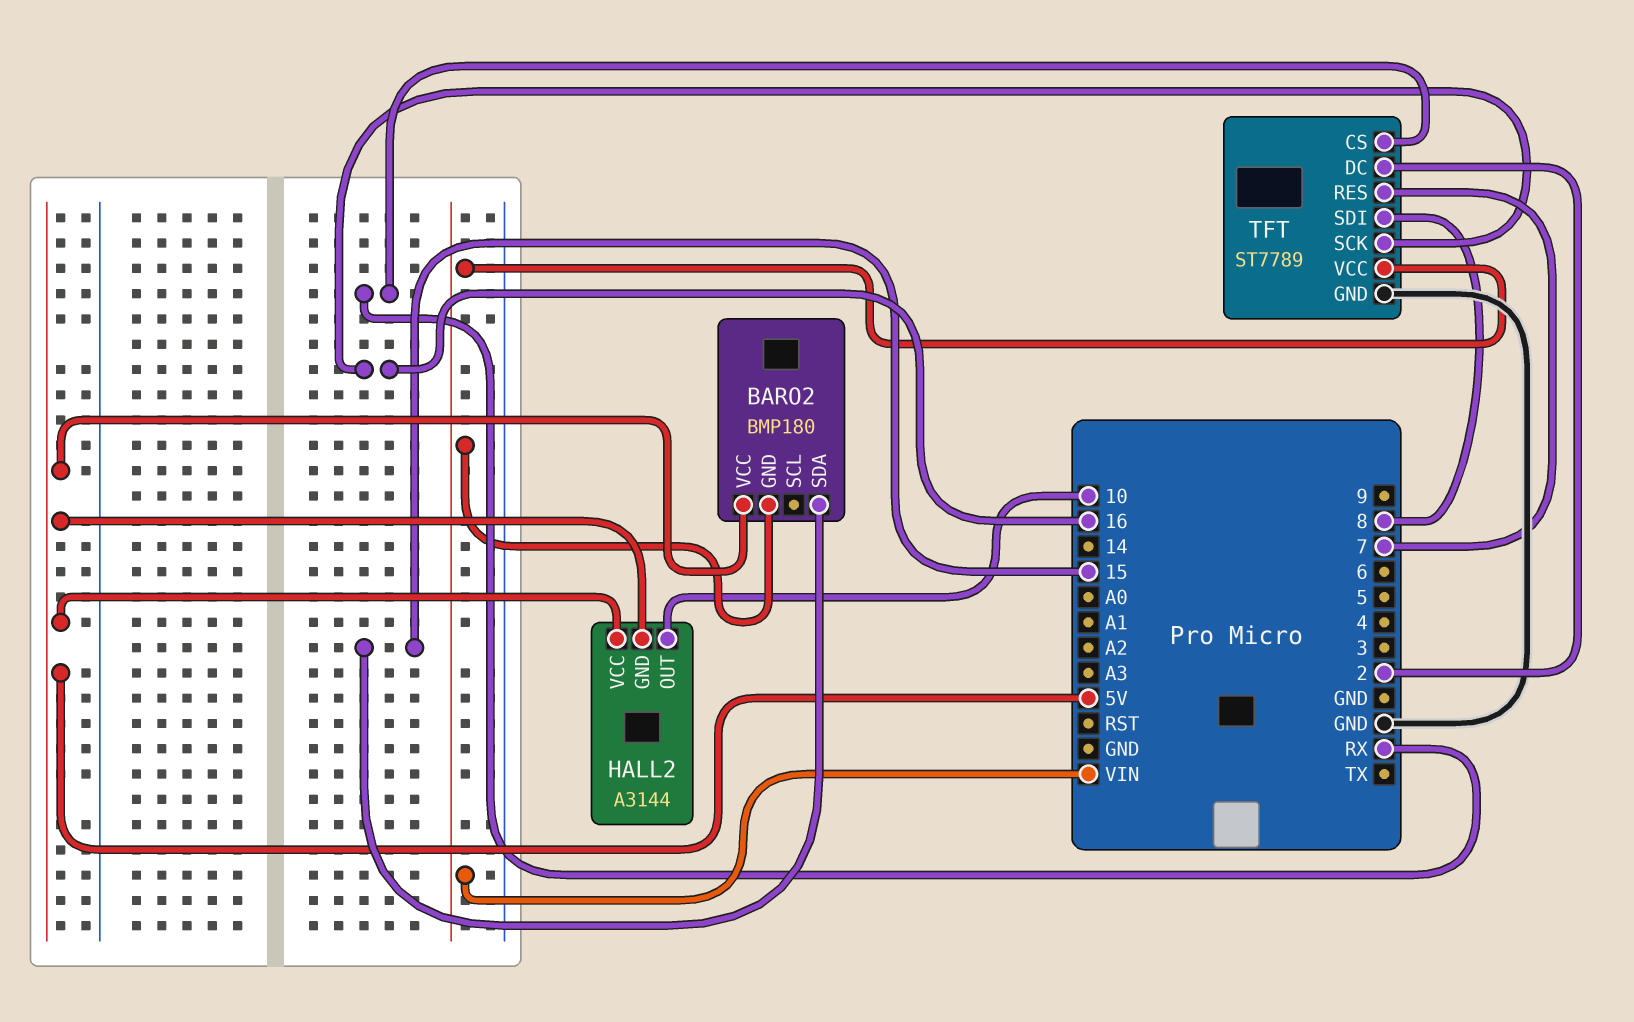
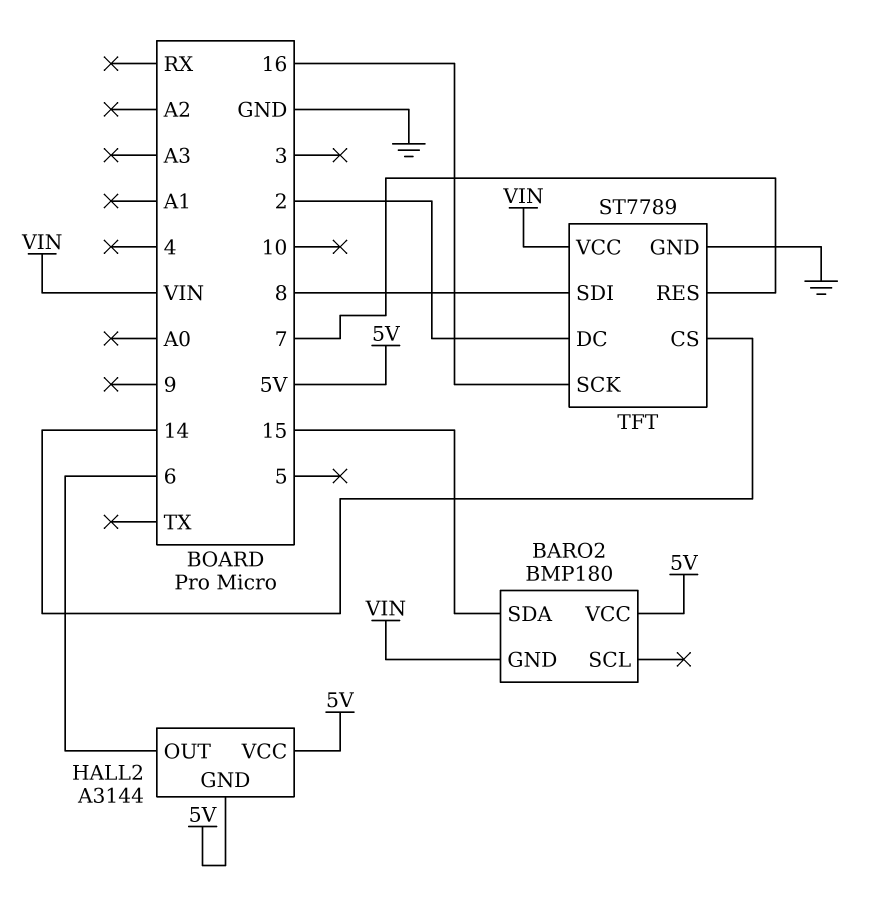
HALL2 pin OUT: 10 -> 6
TFT pin CS: RX -> 14

